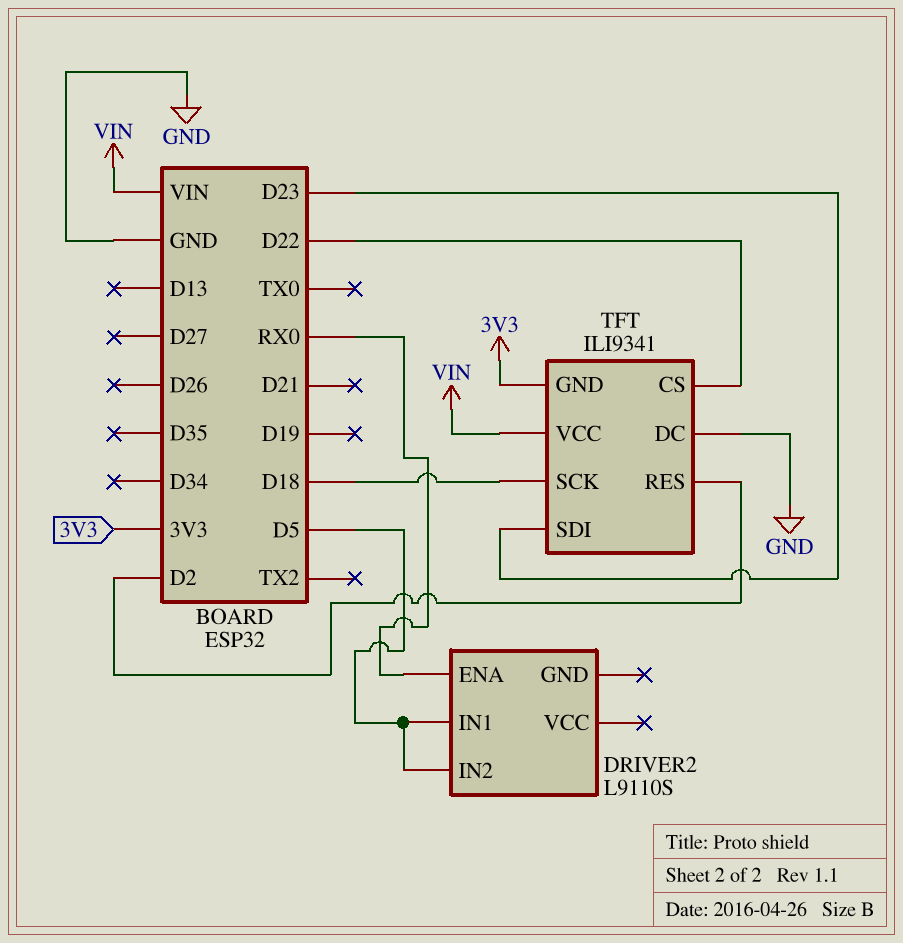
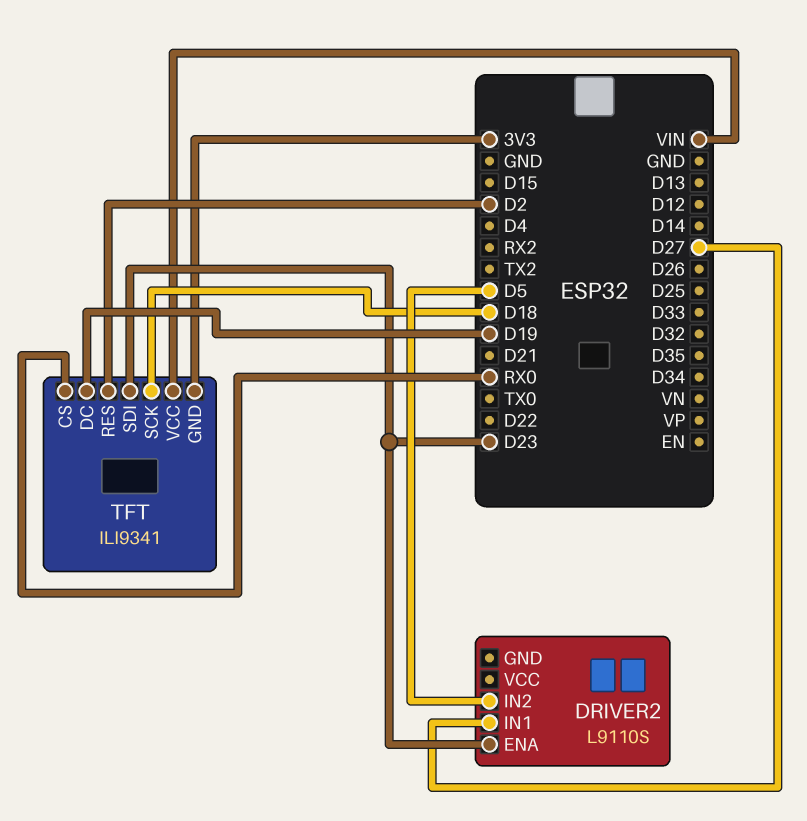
DRIVER2 pin ENA: RX0 -> D23
DRIVER2 pin IN1: D5 -> D27
TFT pin CS: D22 -> RX0
TFT pin DC: GND -> D19

